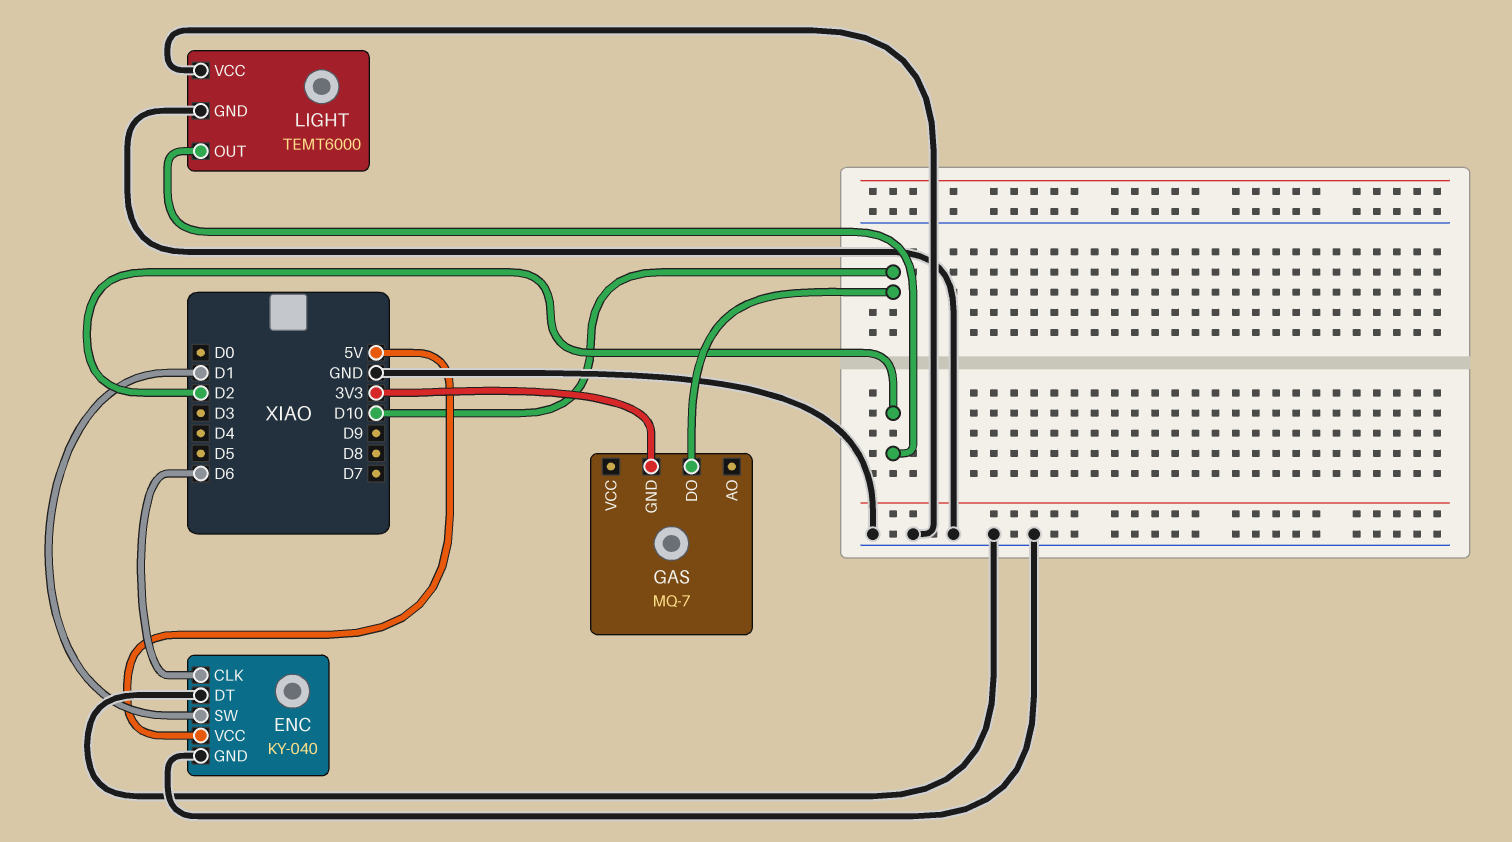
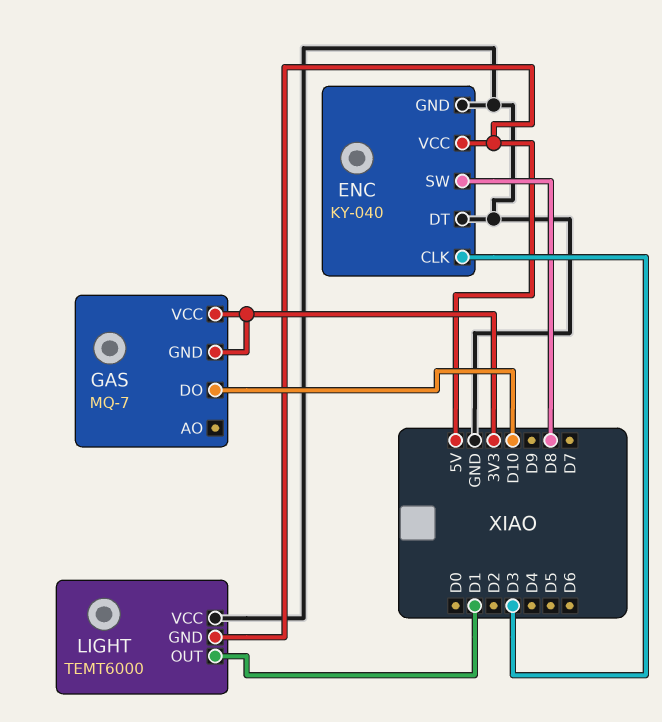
ENC pin CLK: D6 -> D3
ENC pin SW: D1 -> D8
GAS pin VCC: none -> 3V3
LIGHT pin GND: GND -> 5V
LIGHT pin OUT: D2 -> D1

